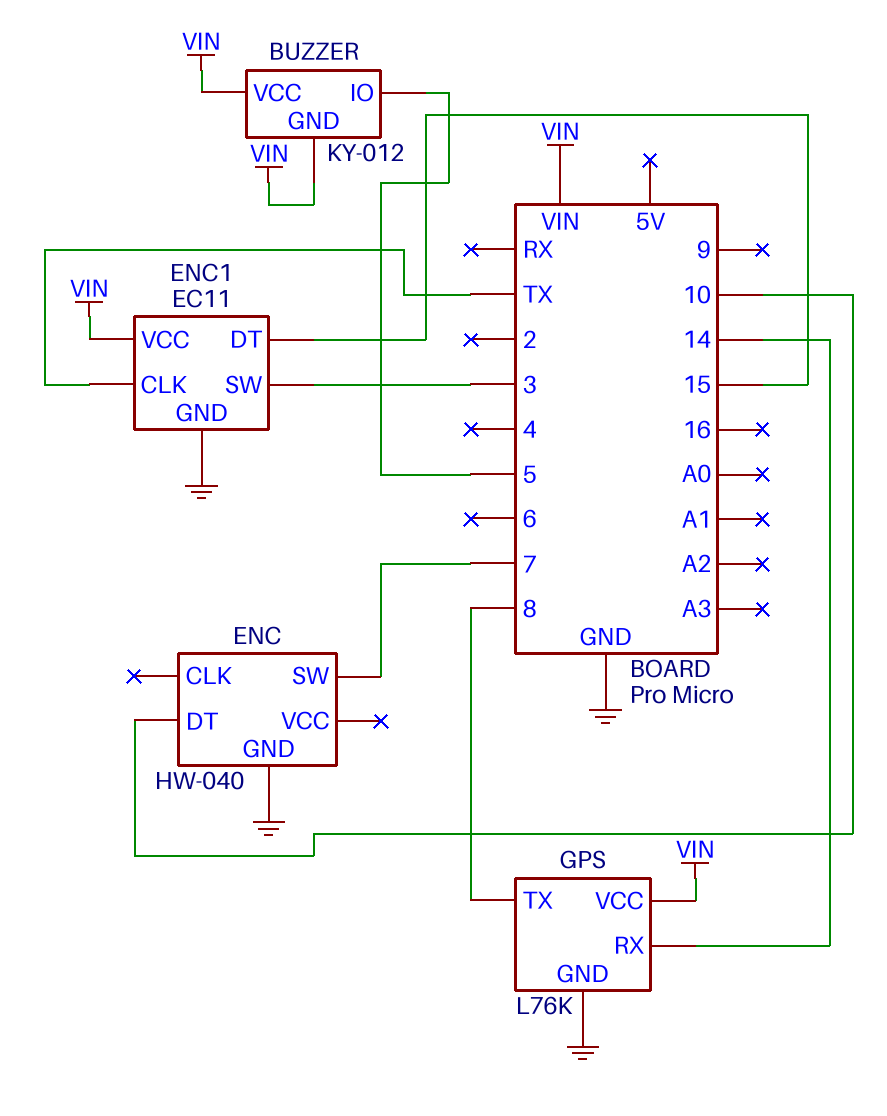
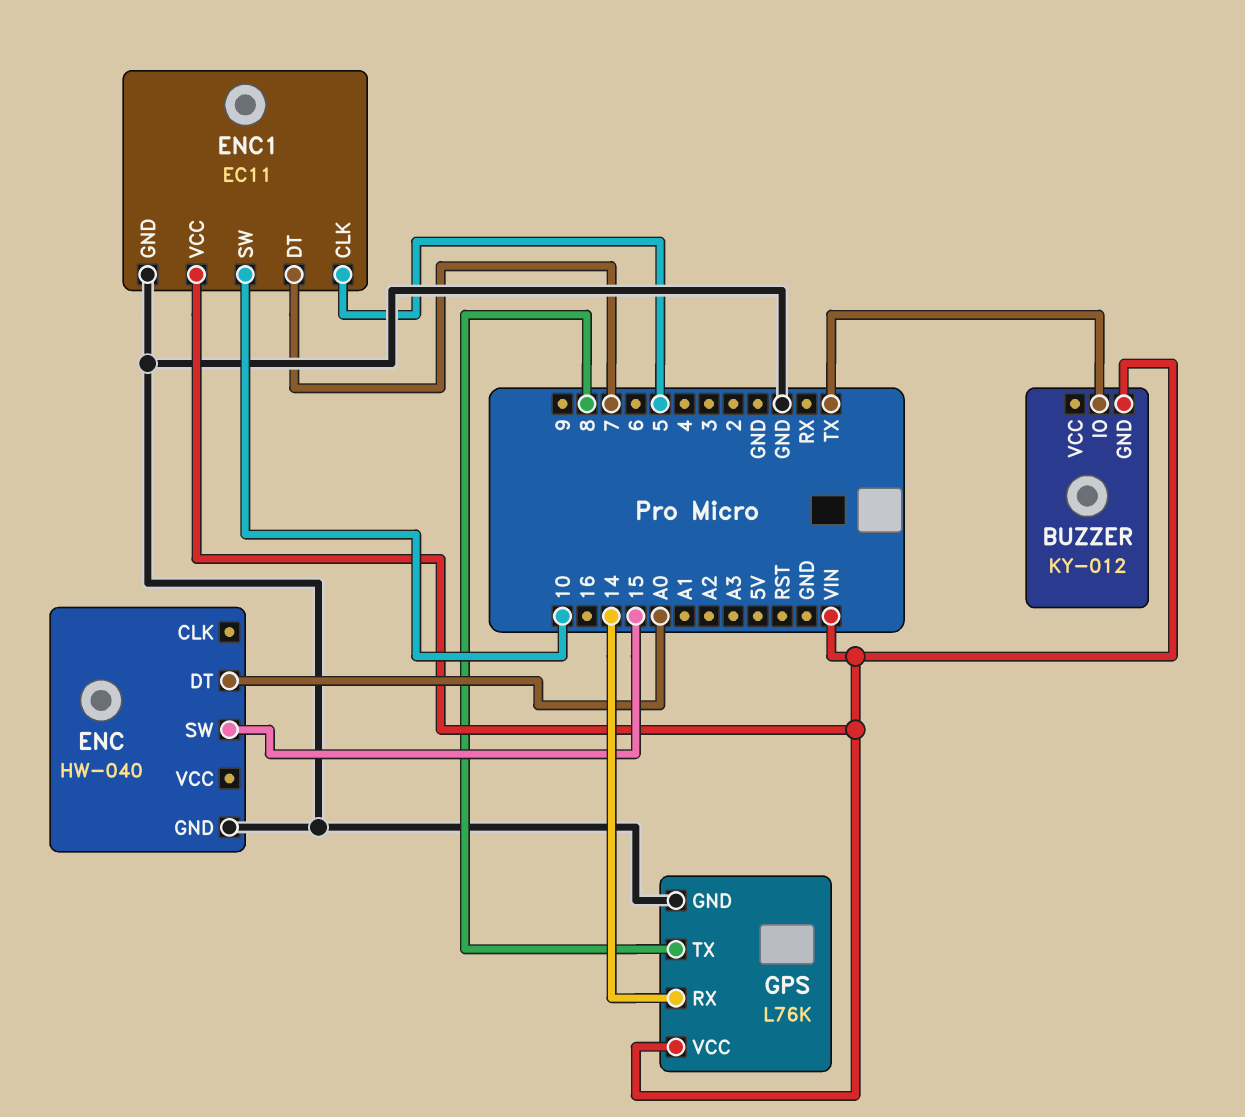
BUZZER pin IO: 5 -> TX
BUZZER pin VCC: VIN -> none
ENC pin DT: 10 -> A0
ENC pin SW: 7 -> 15
ENC1 pin CLK: TX -> 5
ENC1 pin DT: 15 -> 7
ENC1 pin SW: 3 -> 10

